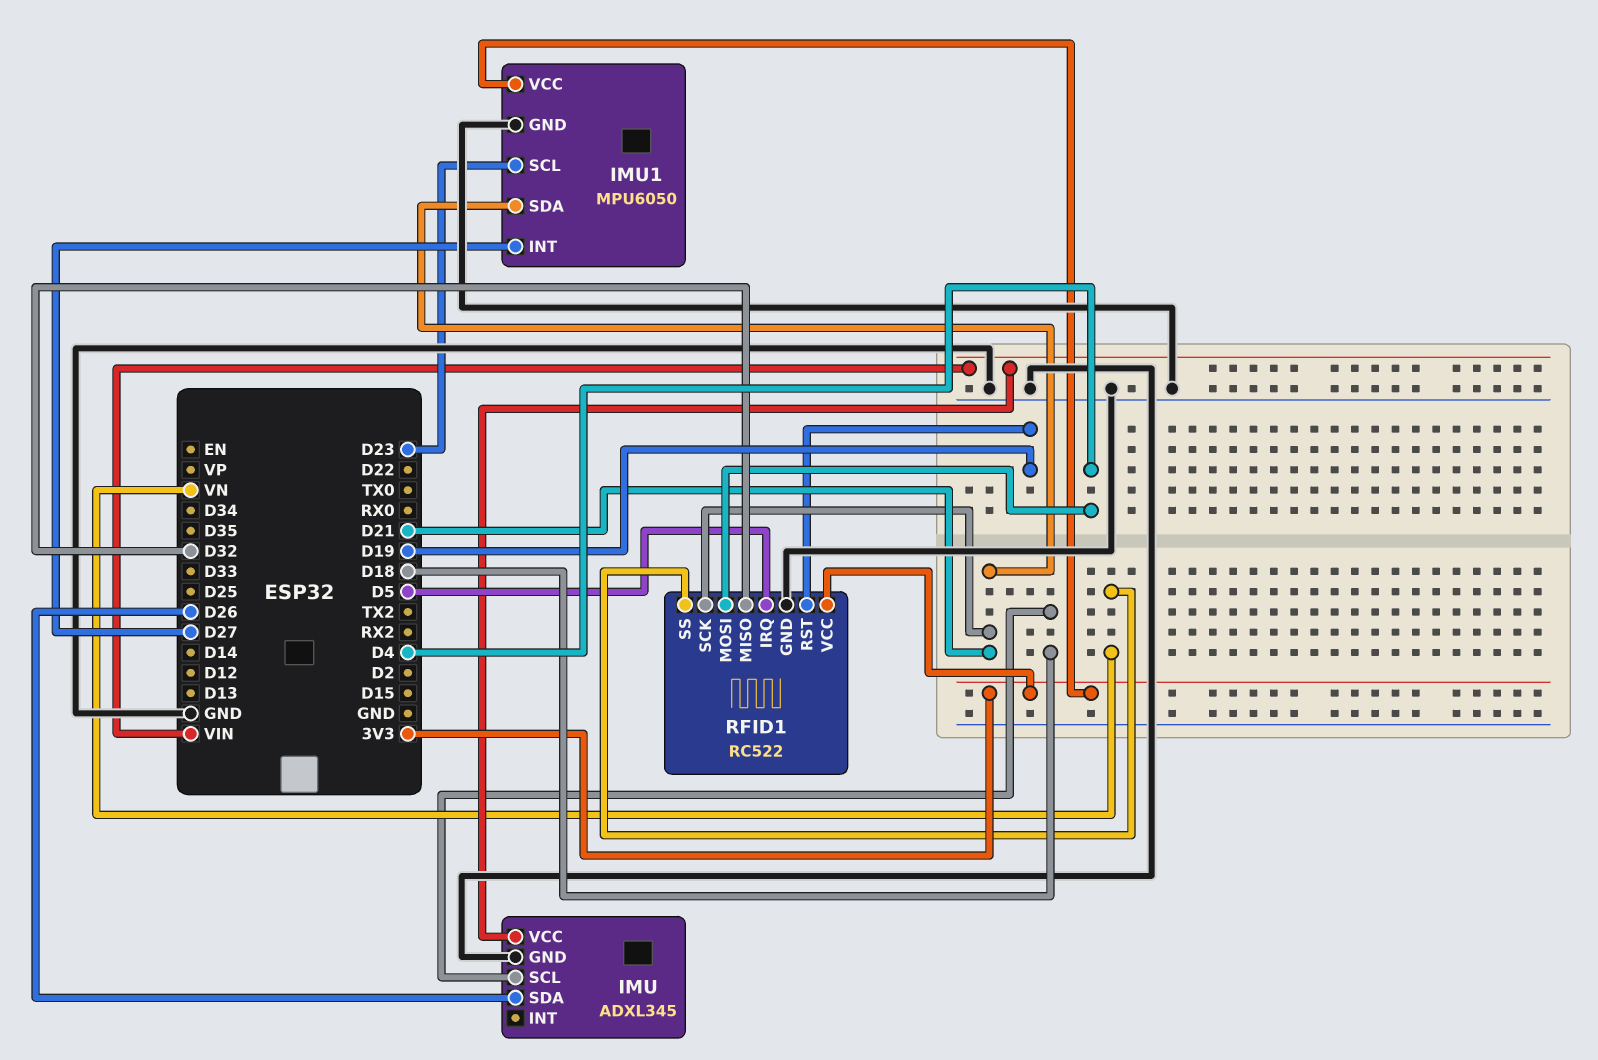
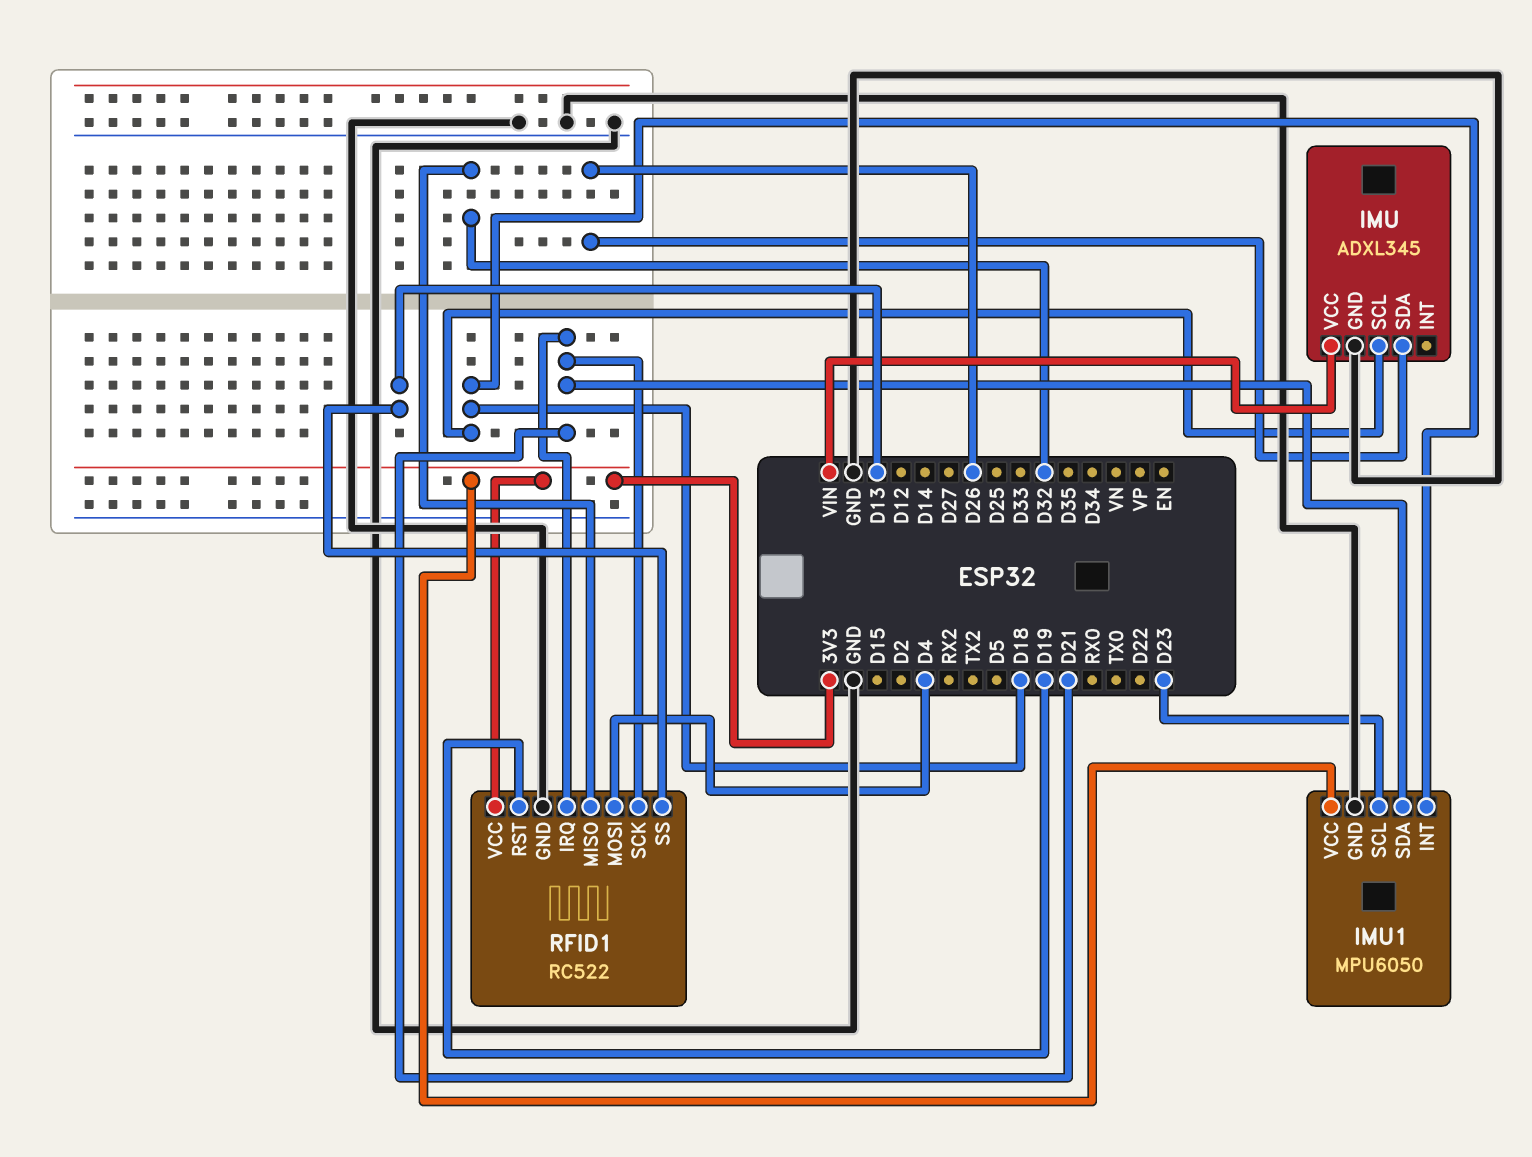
IMU1 pin INT: D27 -> D18
RFID1 pin IRQ: D5 -> D21
RFID1 pin SS: VN -> D13

